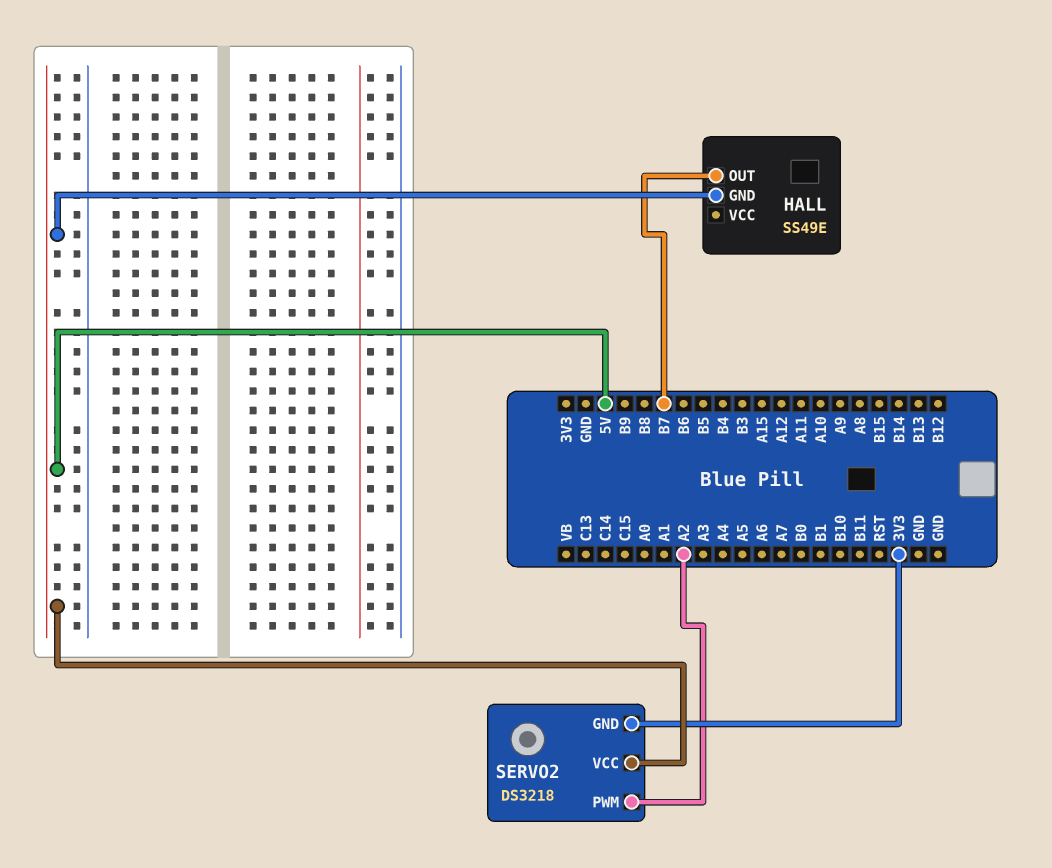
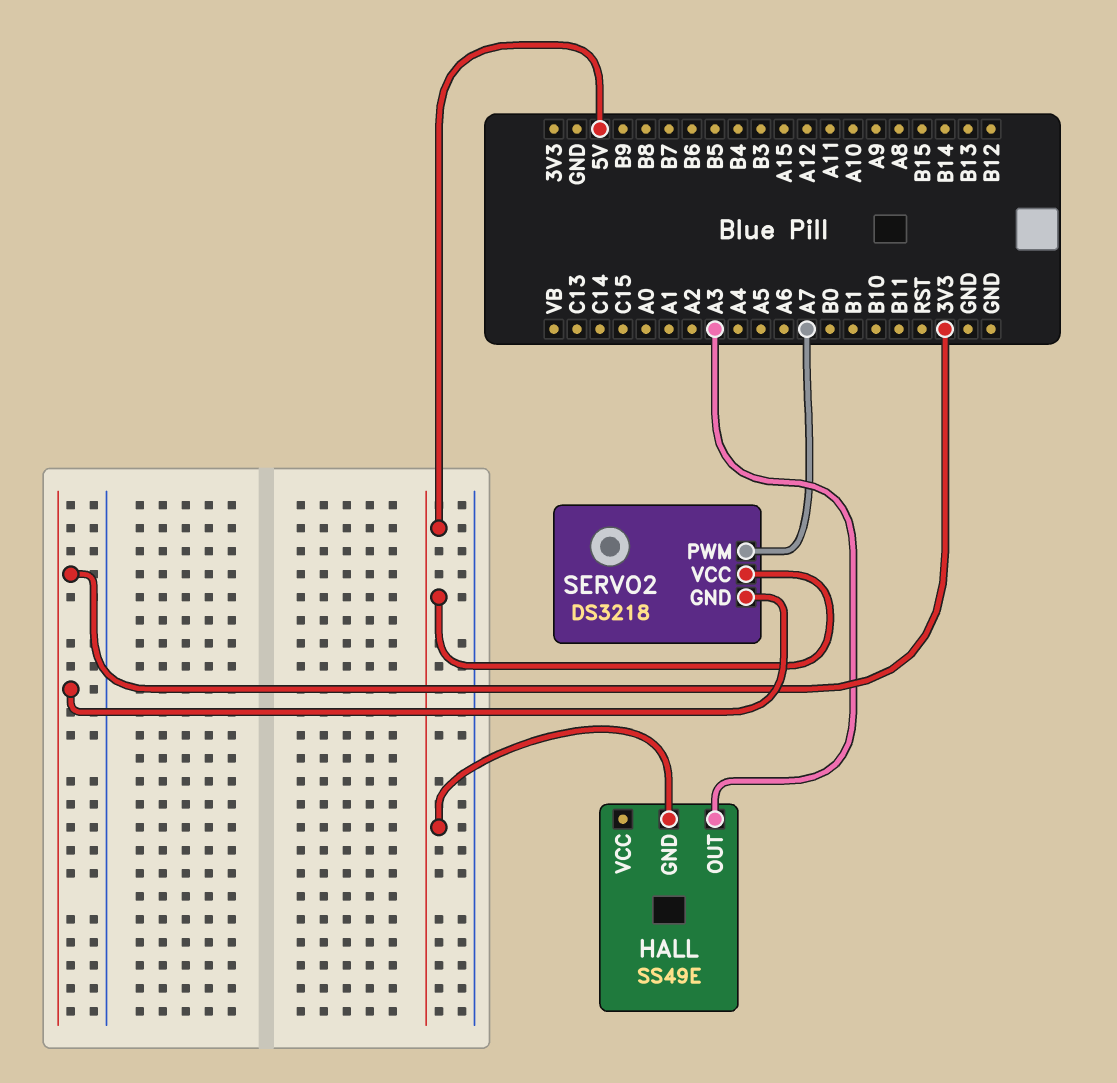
HALL pin OUT: B7 -> A3
SERVO2 pin PWM: A2 -> A7

